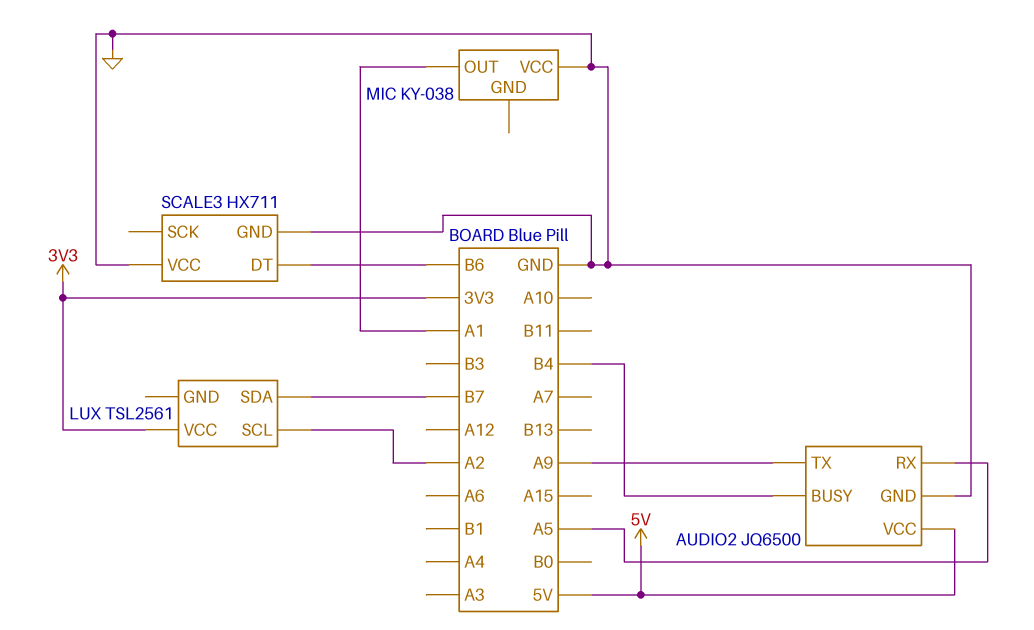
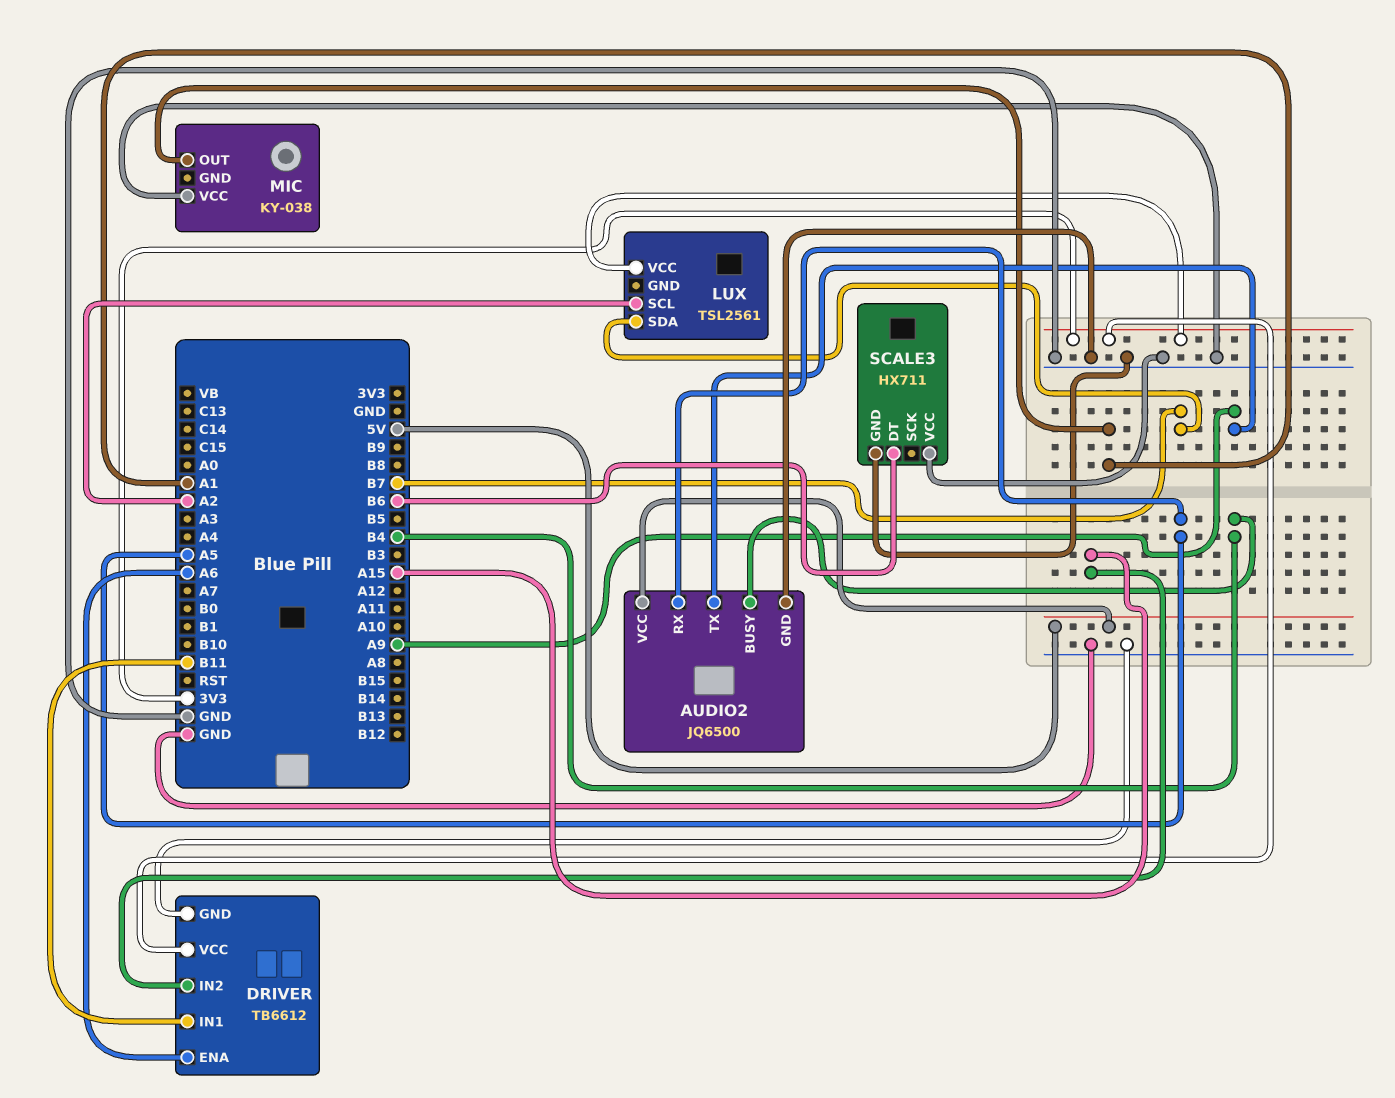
DRIVER: none -> TB6612
DRIVER pin ENA: none -> A6
DRIVER pin GND: none -> GND
DRIVER pin IN1: none -> B11
DRIVER pin IN2: none -> A15
DRIVER pin VCC: none -> 3V3

